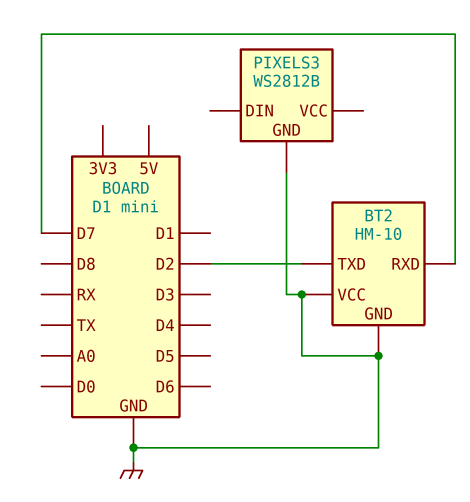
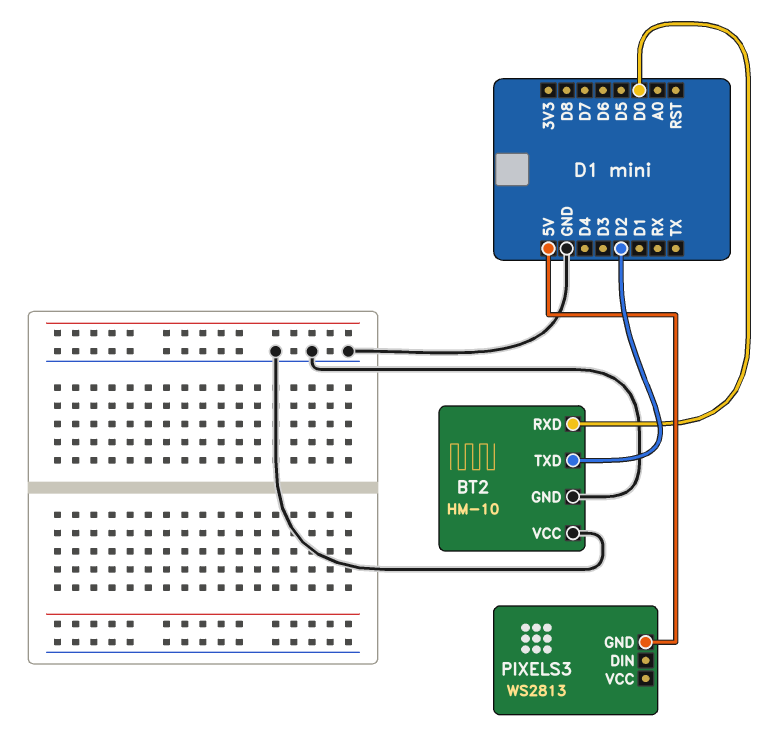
BT2 pin RXD: D7 -> D0
PIXELS3: WS2812B -> WS2813
PIXELS3 pin GND: GND -> 5V

